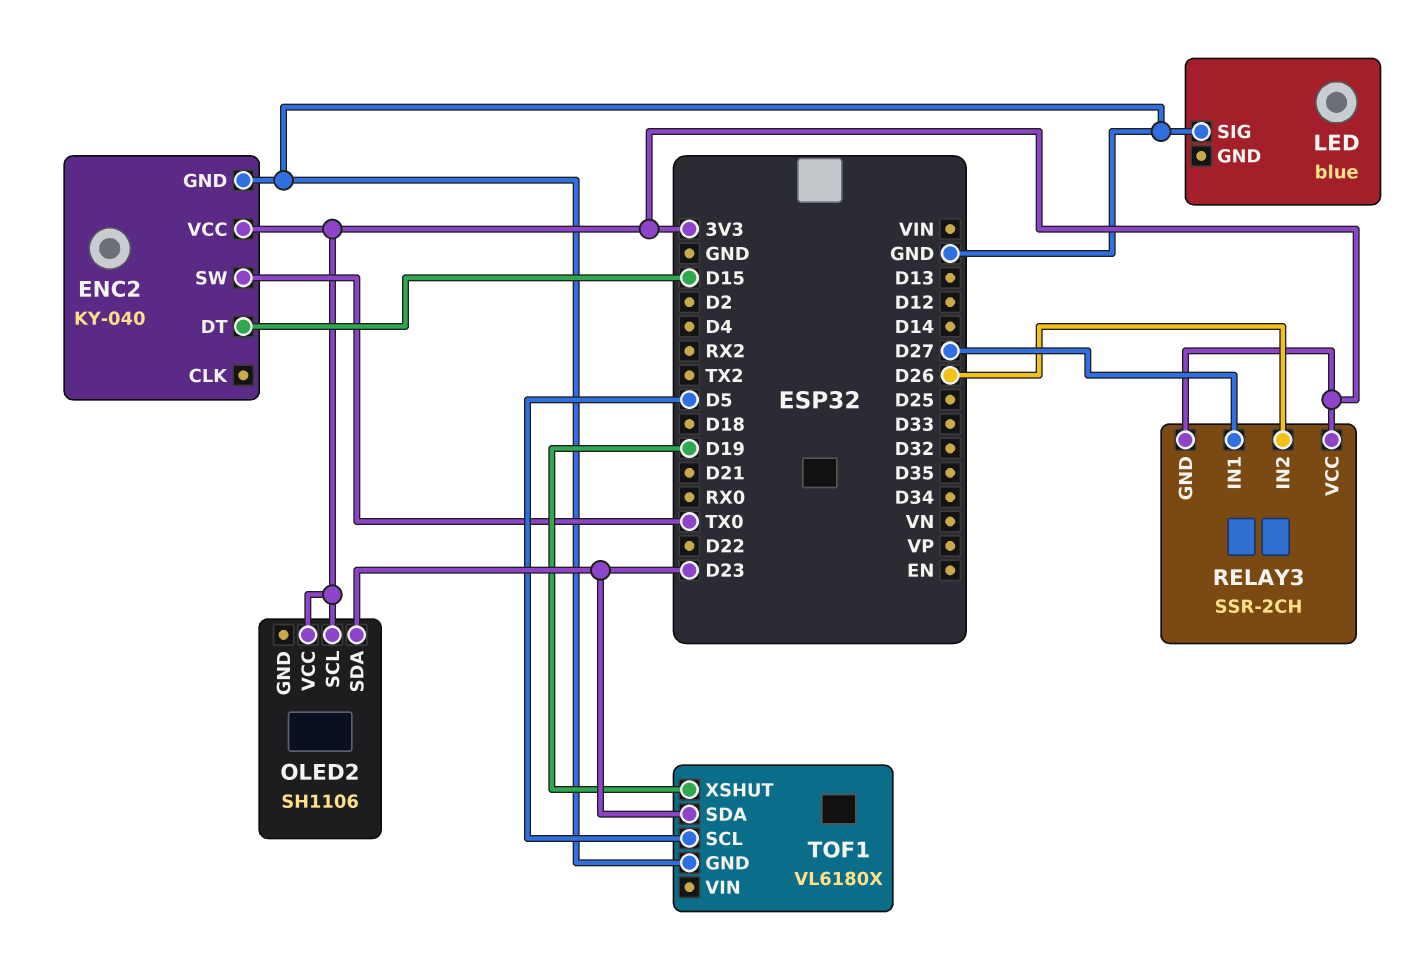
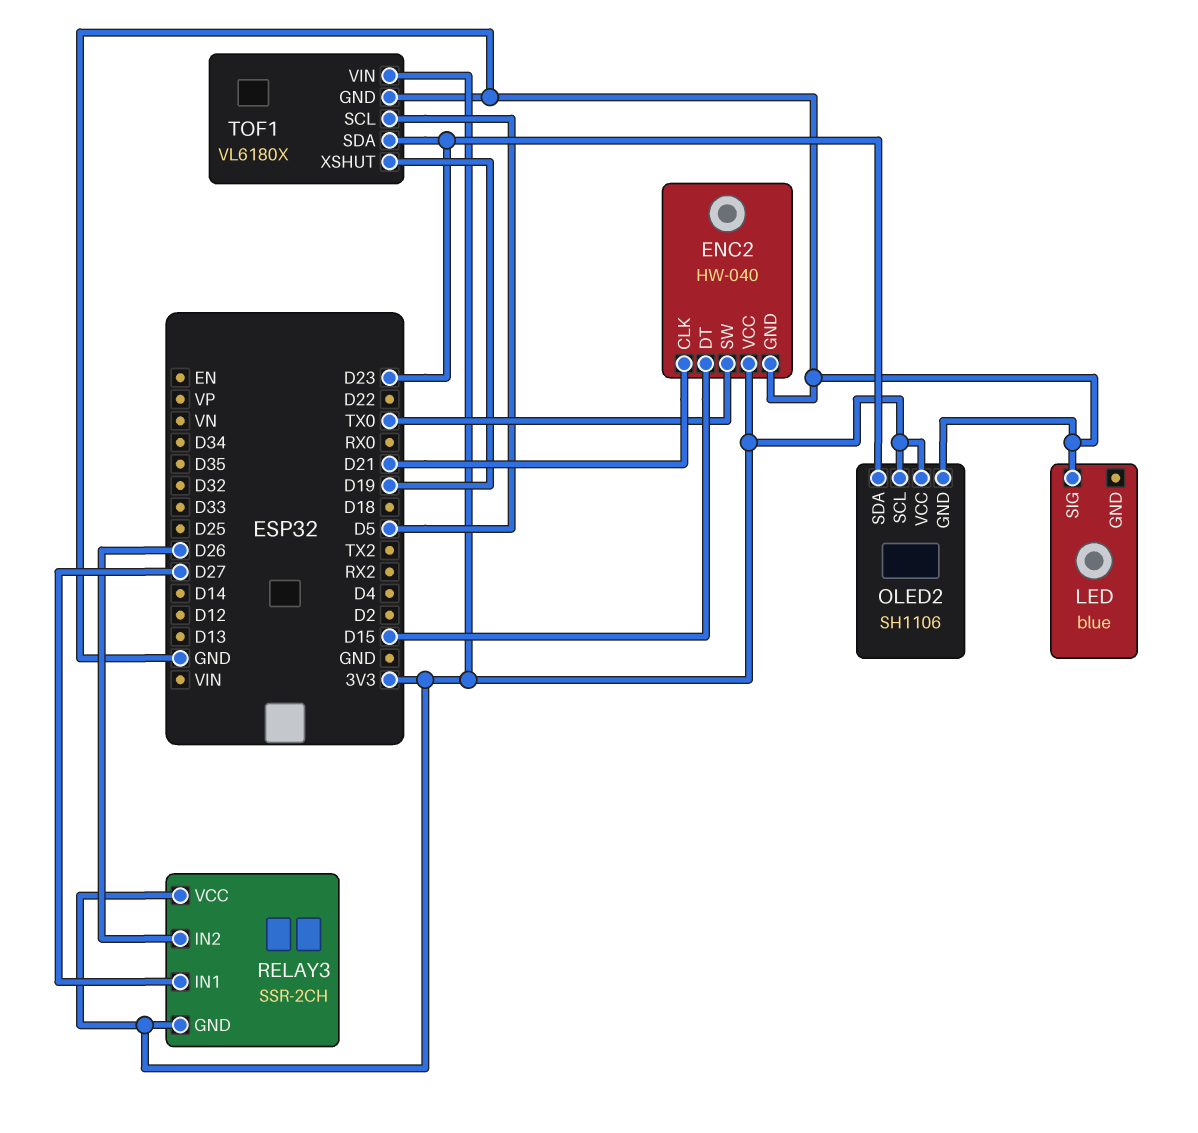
ENC2: KY-040 -> HW-040
ENC2 pin CLK: none -> D21
OLED2 pin GND: none -> GND
TOF1 pin VIN: none -> 3V3

